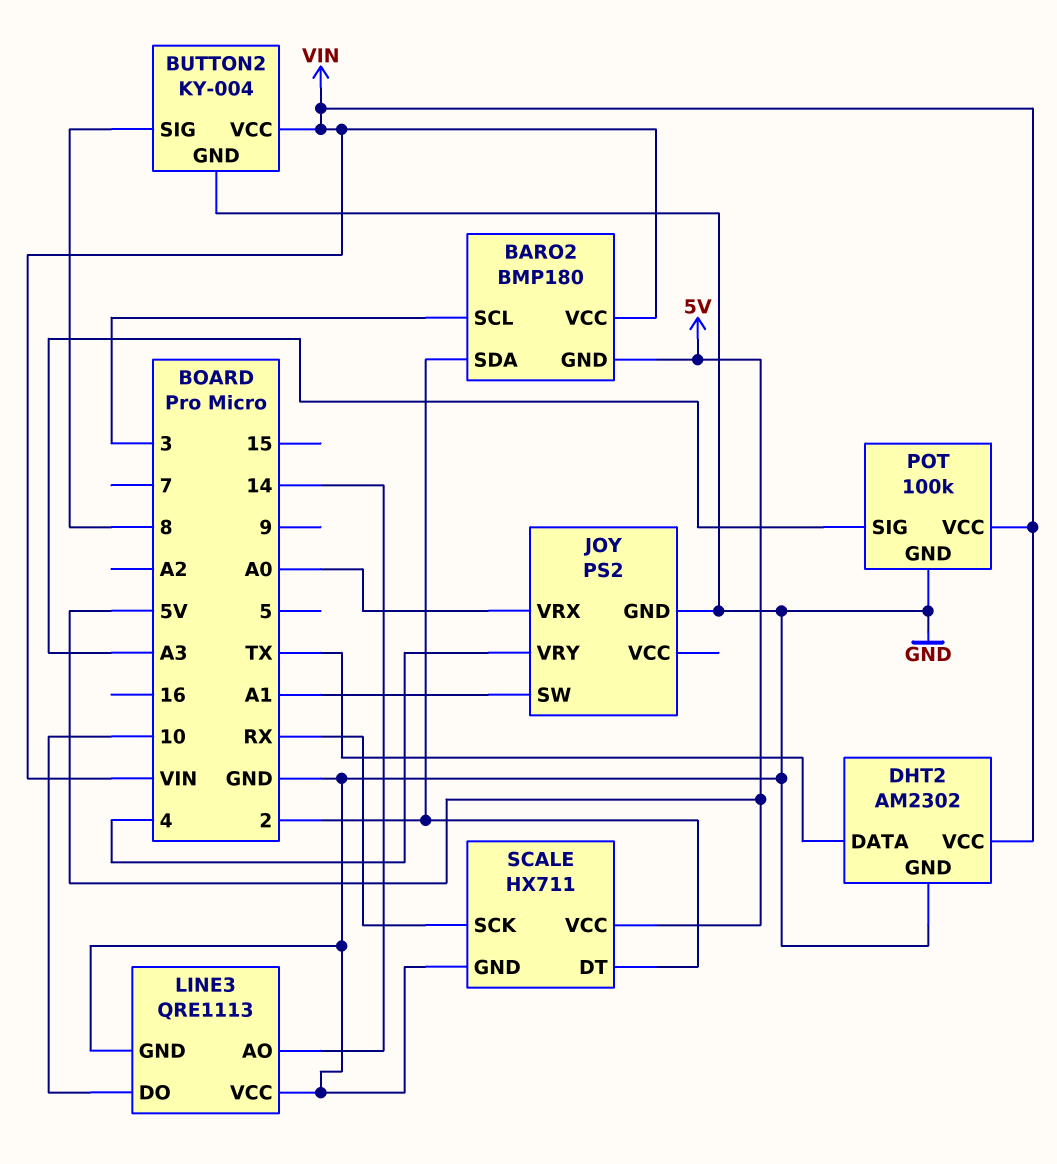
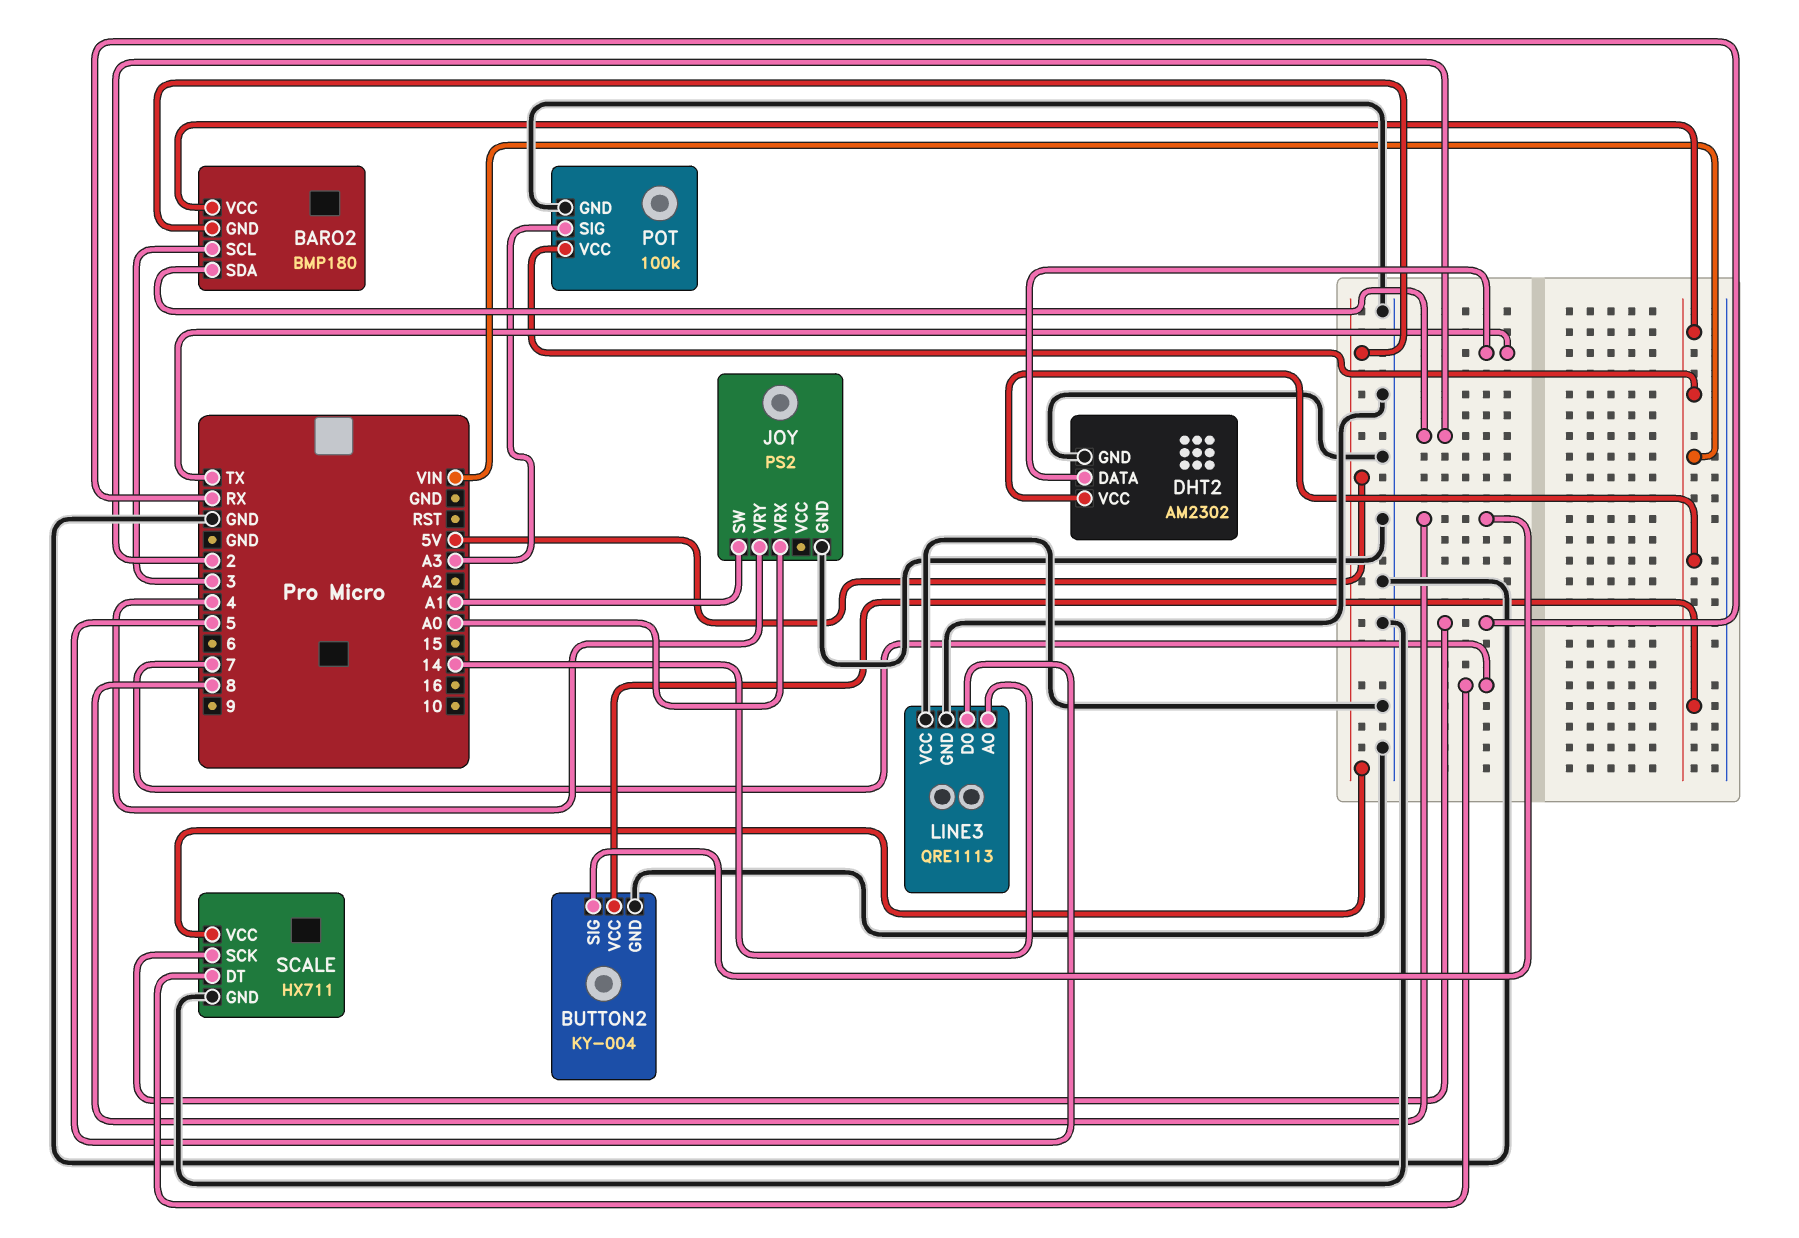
LINE3 pin DO: 10 -> 5
SCALE pin DT: 2 -> 7

